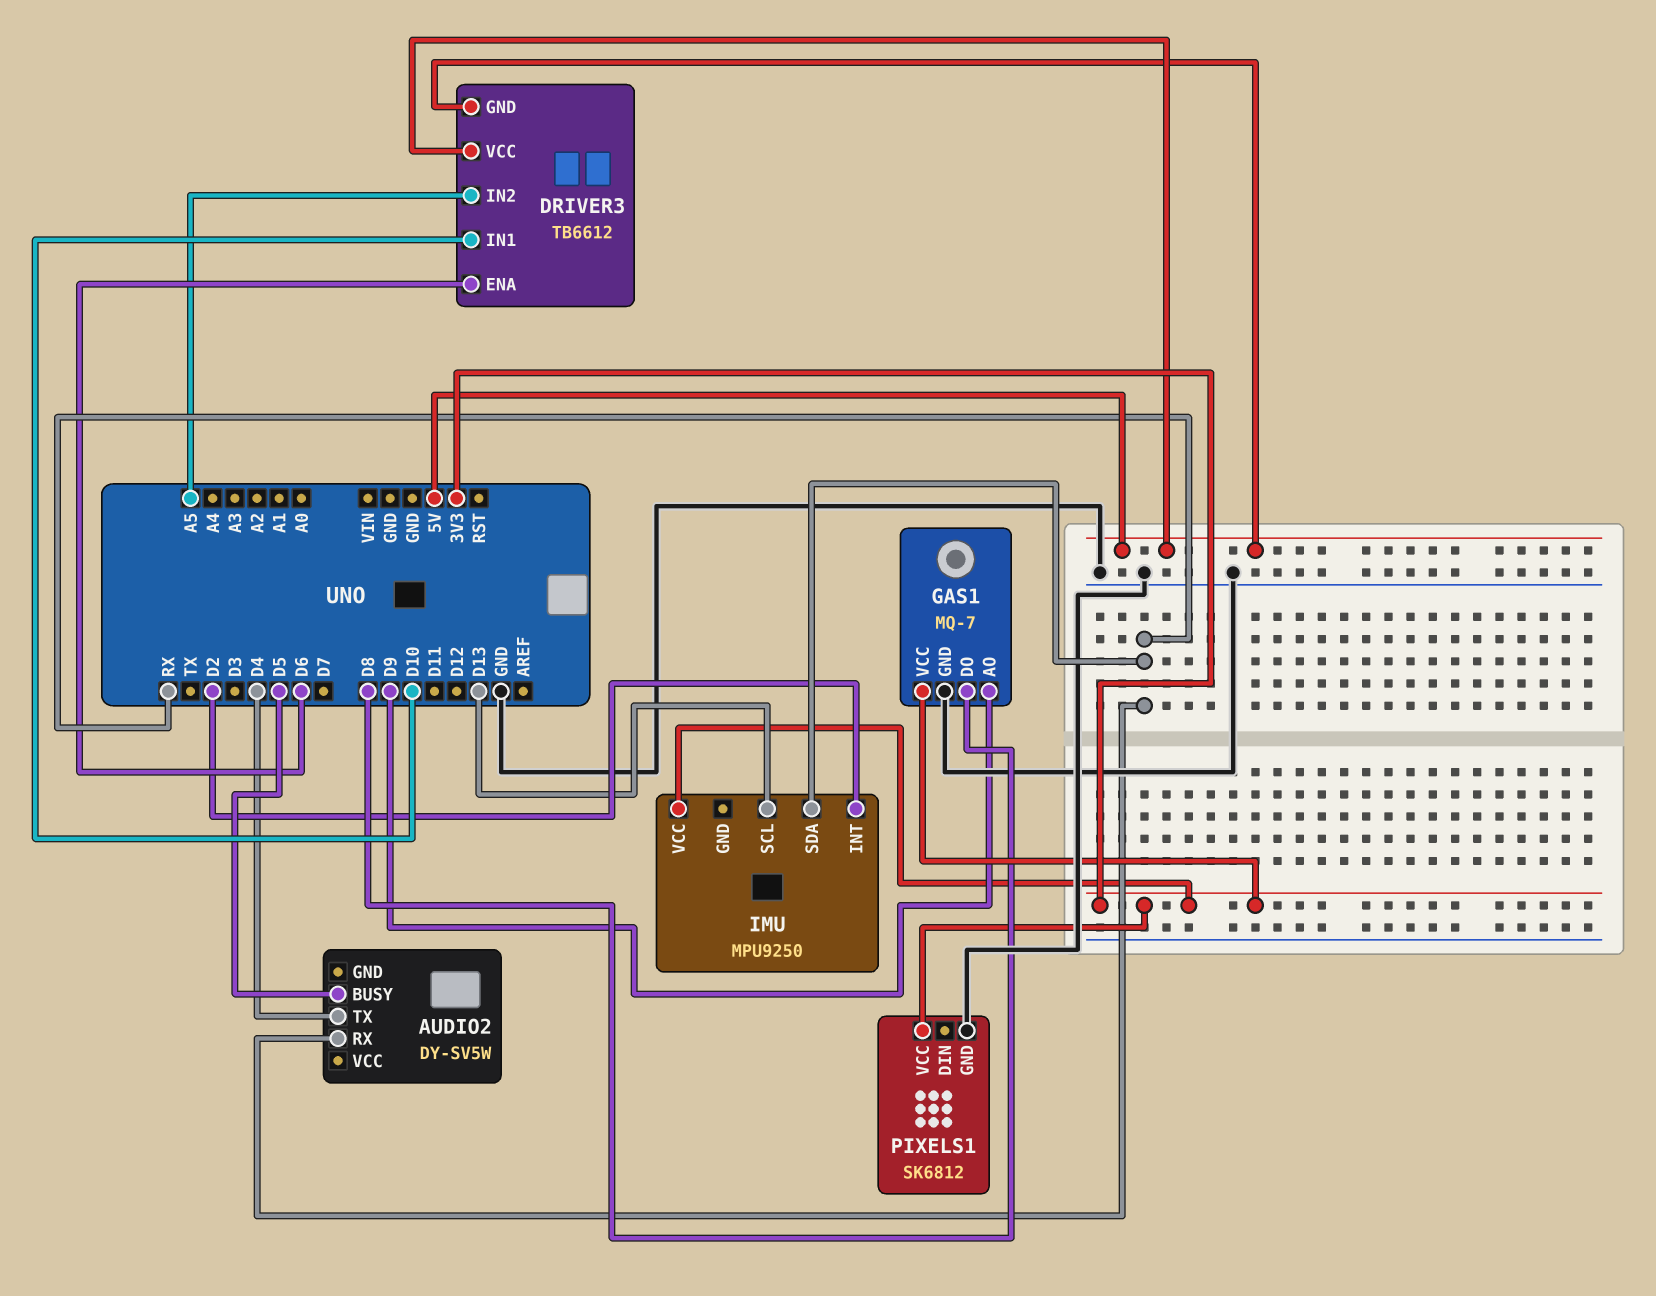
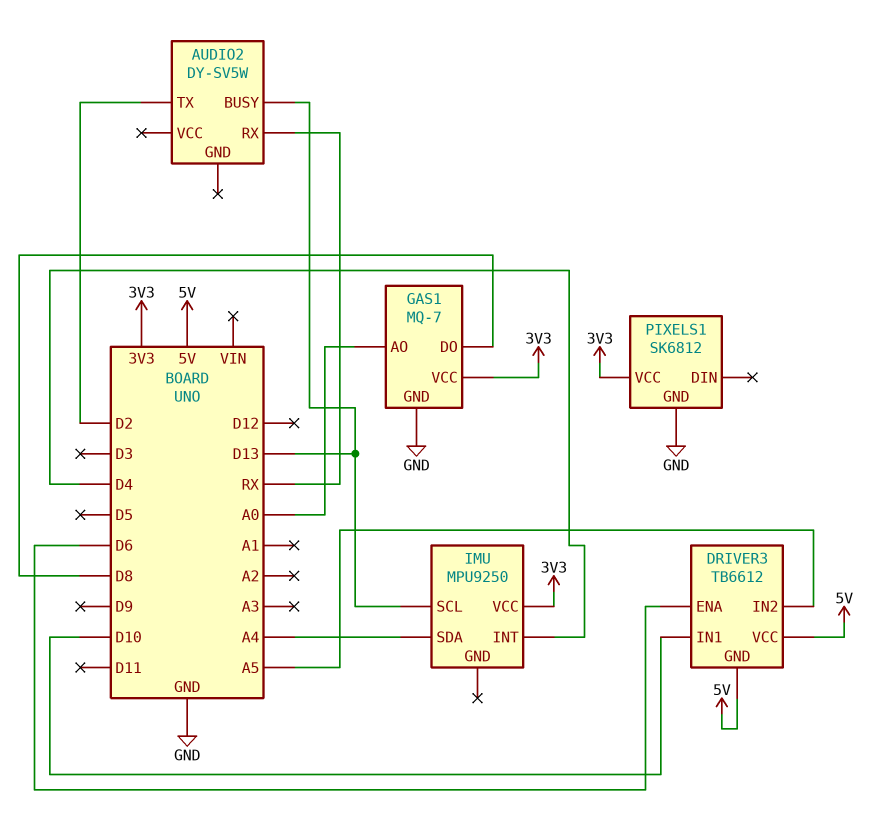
AUDIO2 pin BUSY: D5 -> D13
AUDIO2 pin TX: D4 -> D2
GAS1 pin AO: D9 -> A0
IMU pin INT: D2 -> D4
IMU pin SDA: RX -> A4

